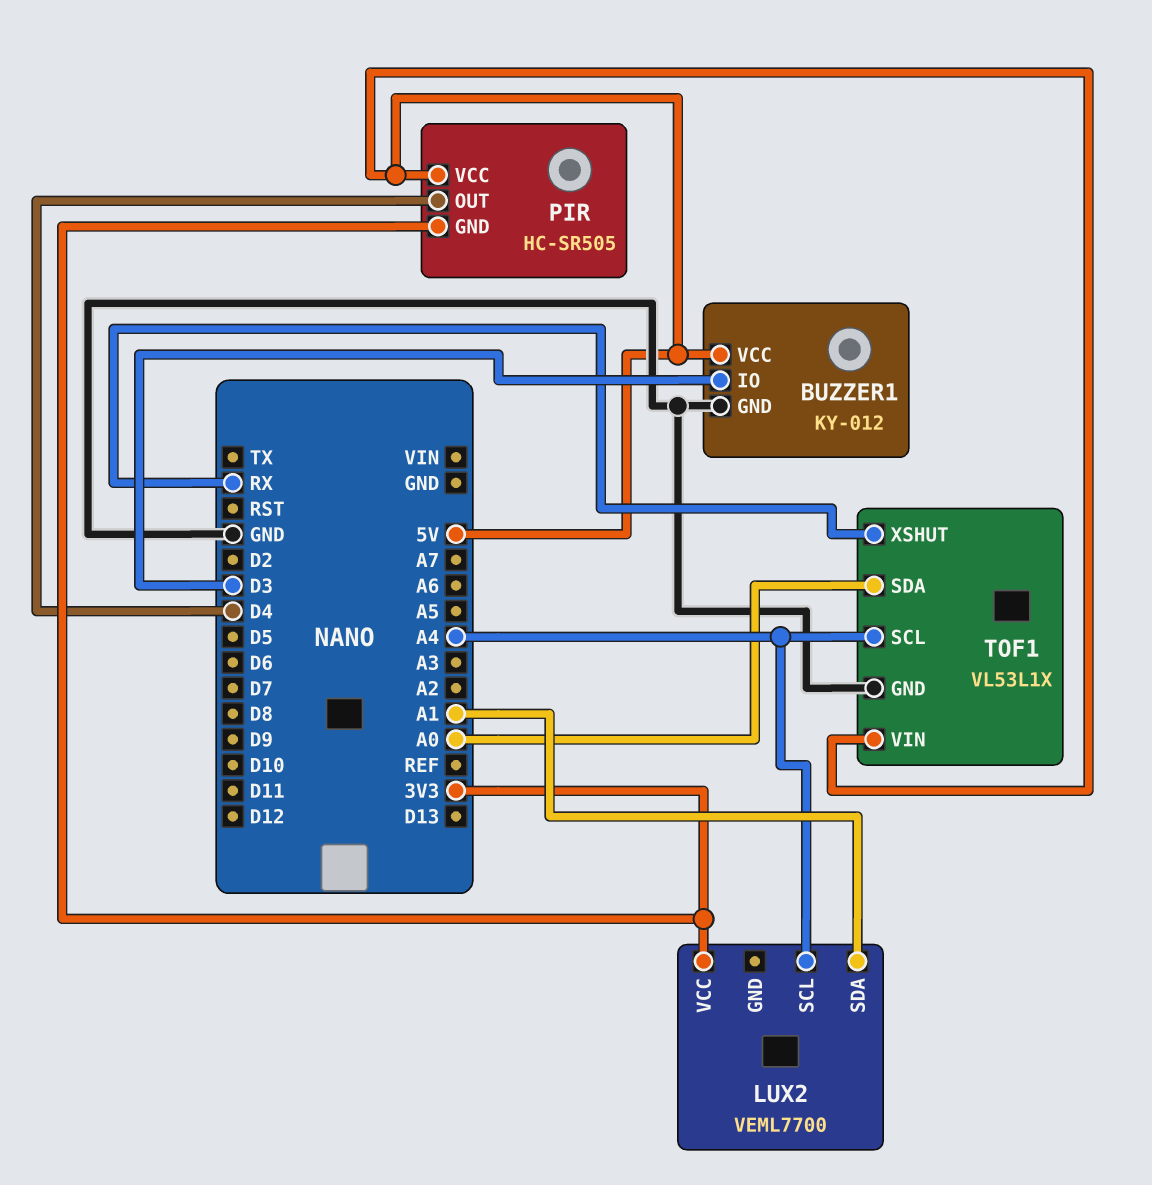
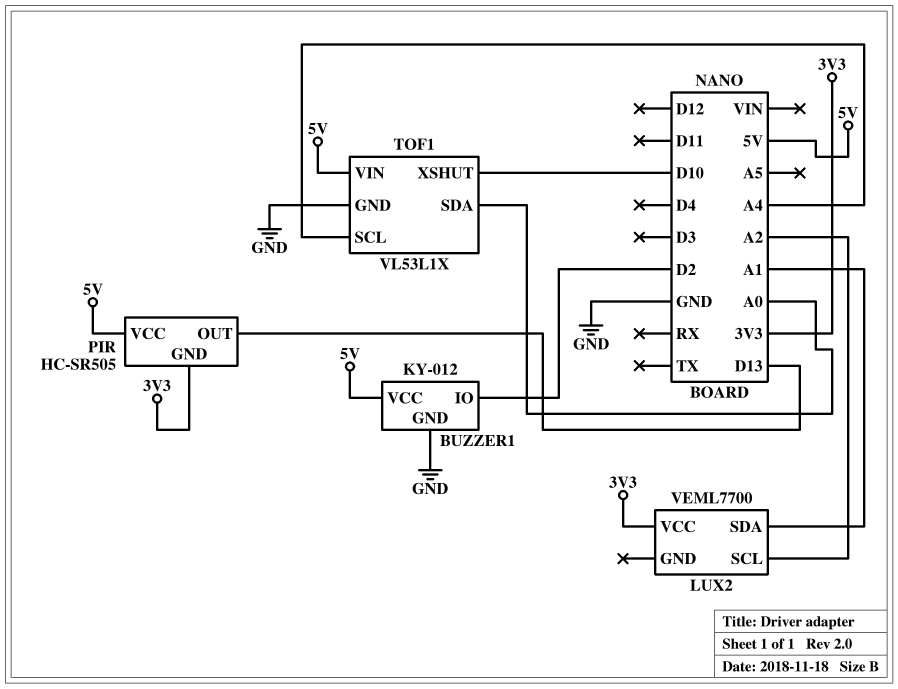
BUZZER1 pin IO: D3 -> D2
LUX2 pin SCL: A4 -> A2
PIR pin OUT: D4 -> D13
TOF1 pin XSHUT: RX -> D10

